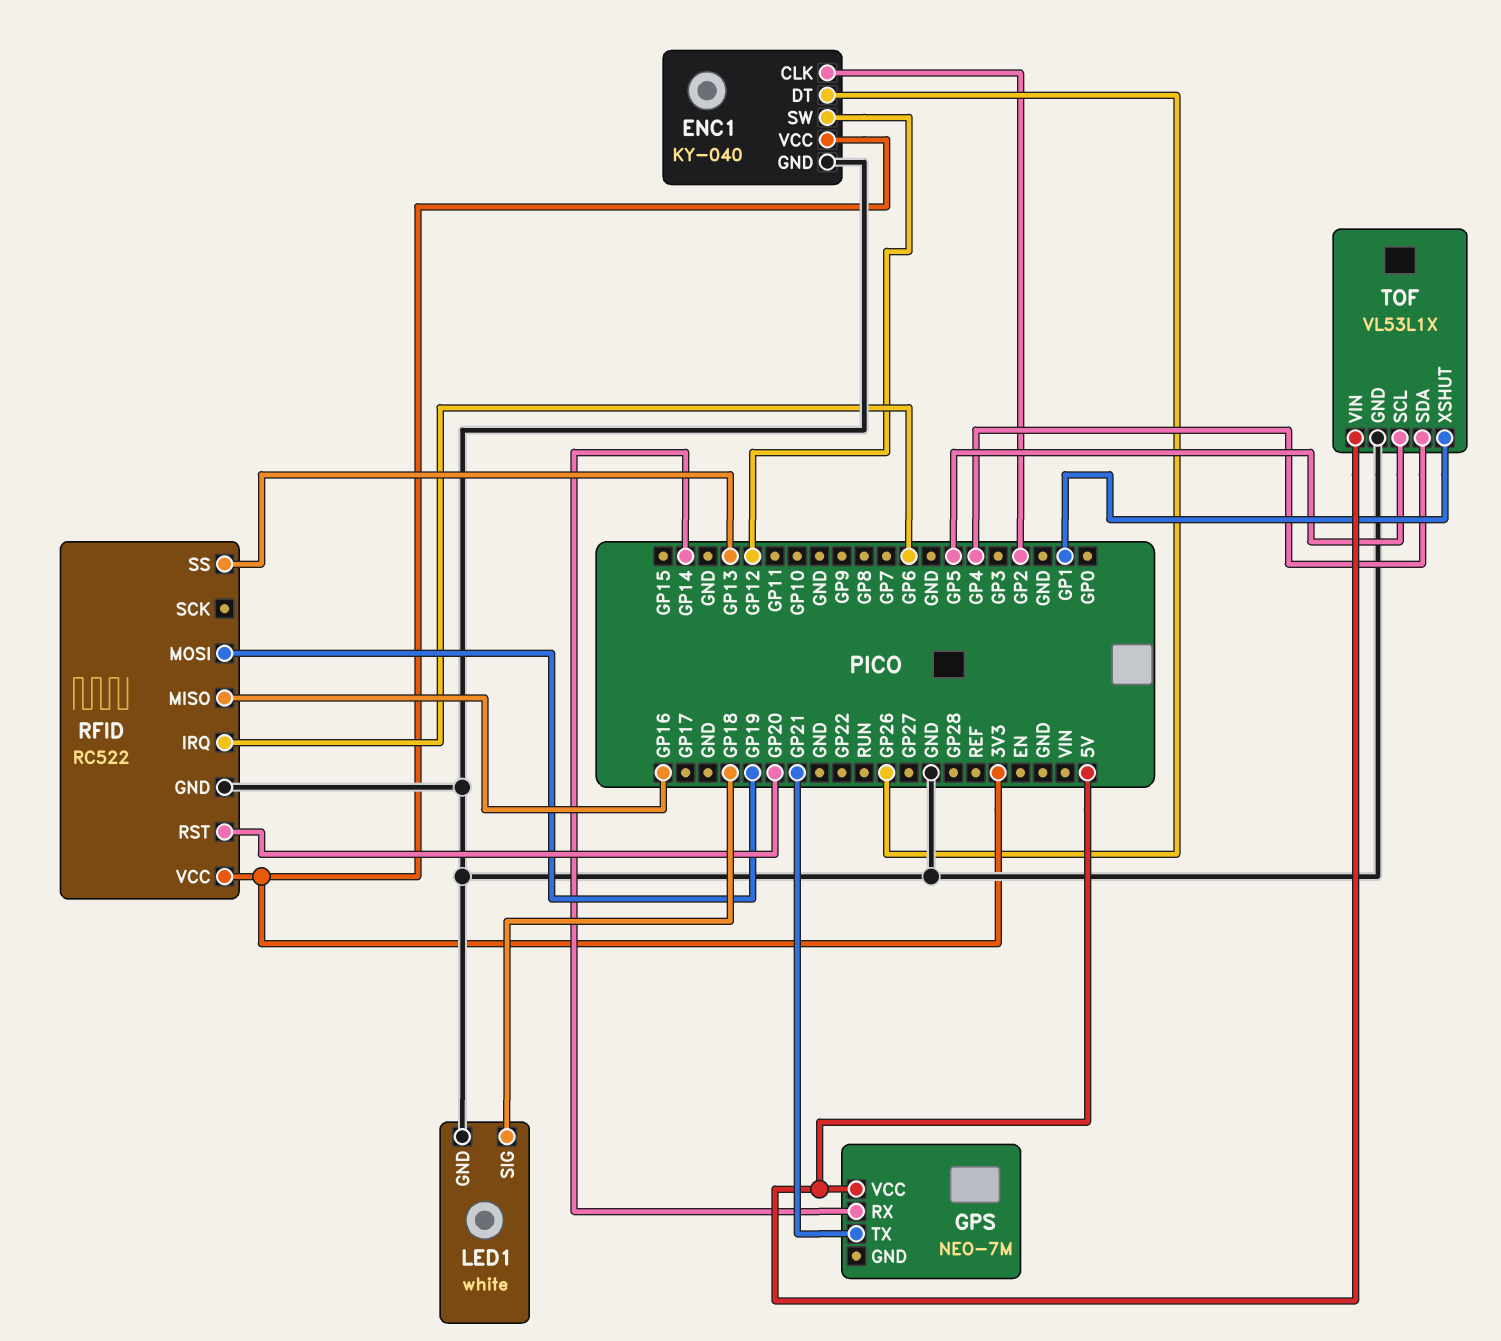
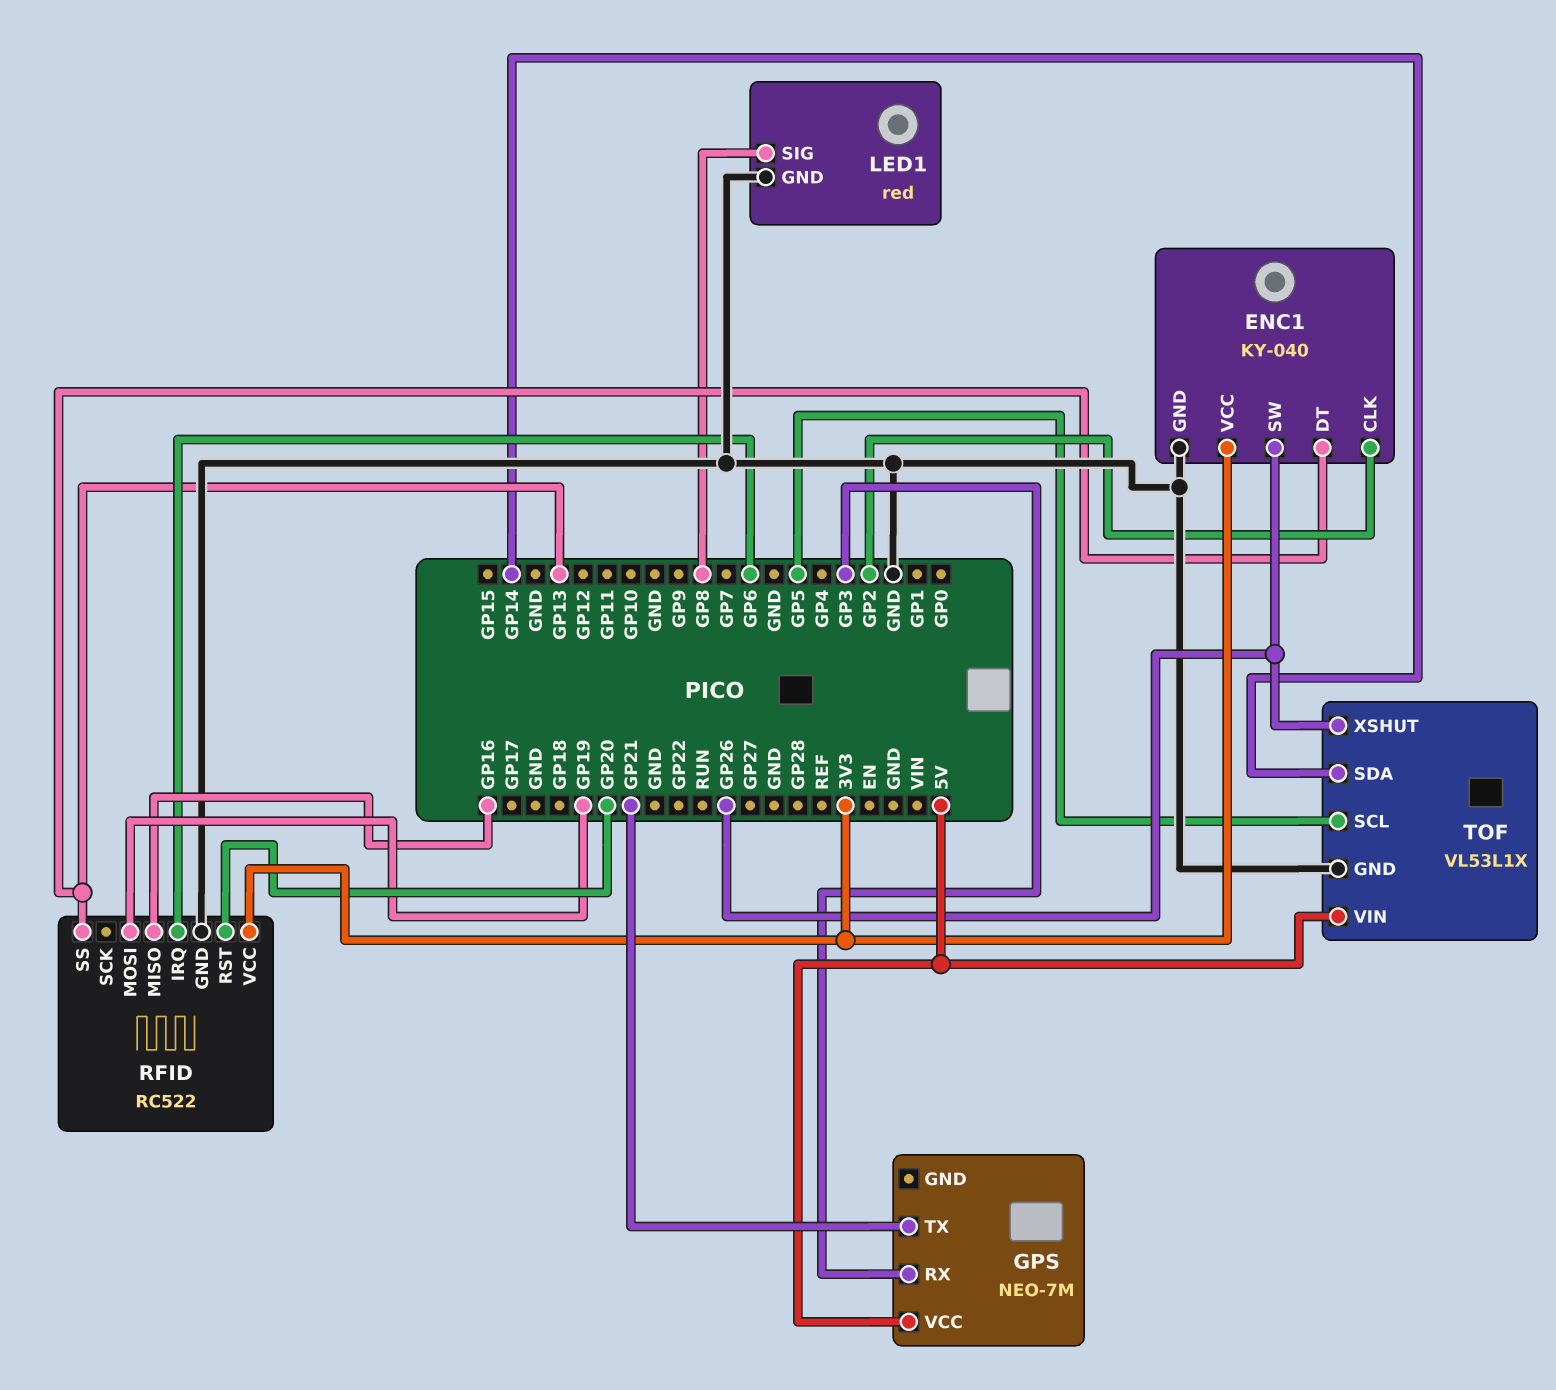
ENC1 pin DT: GP26 -> GP13
ENC1 pin SW: GP12 -> GP26
GPS pin RX: GP14 -> GP3
LED1: white -> red
LED1 pin SIG: GP18 -> GP8
TOF pin SDA: GP4 -> GP14
TOF pin XSHUT: GP1 -> GP26

